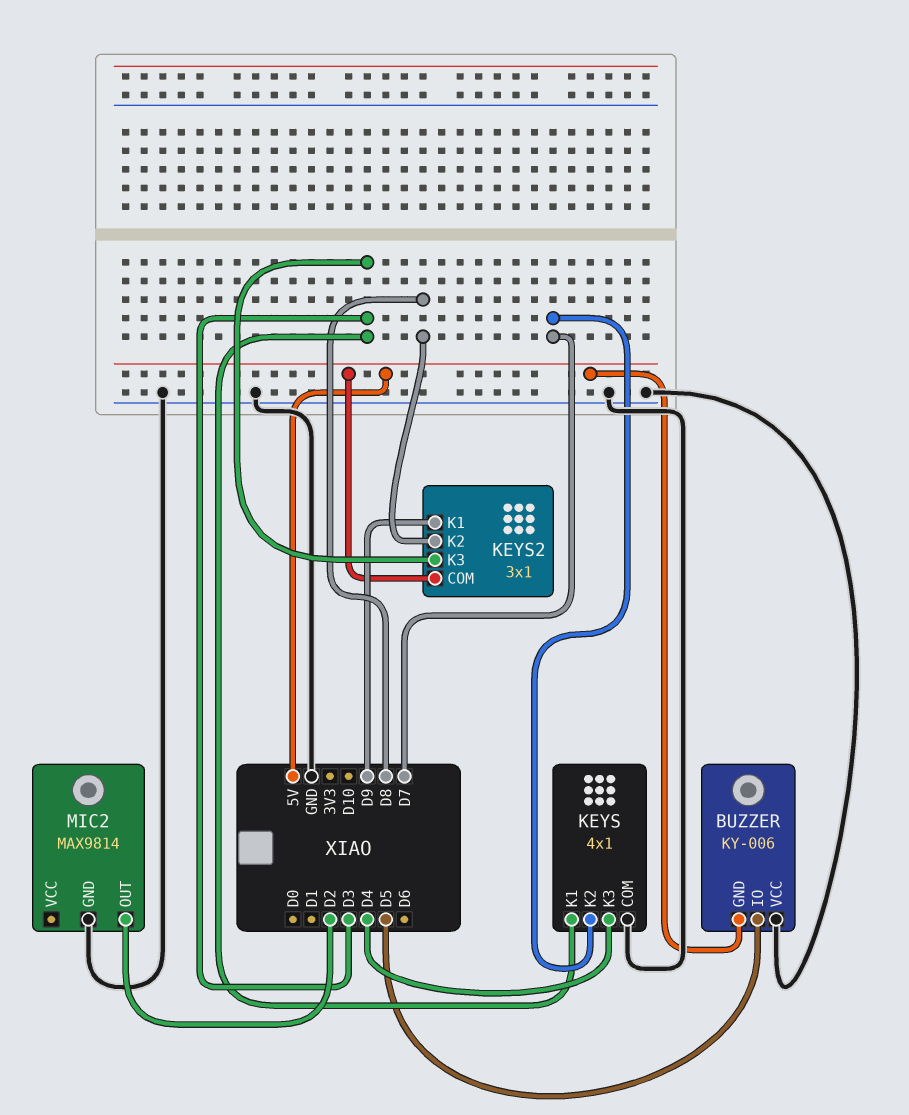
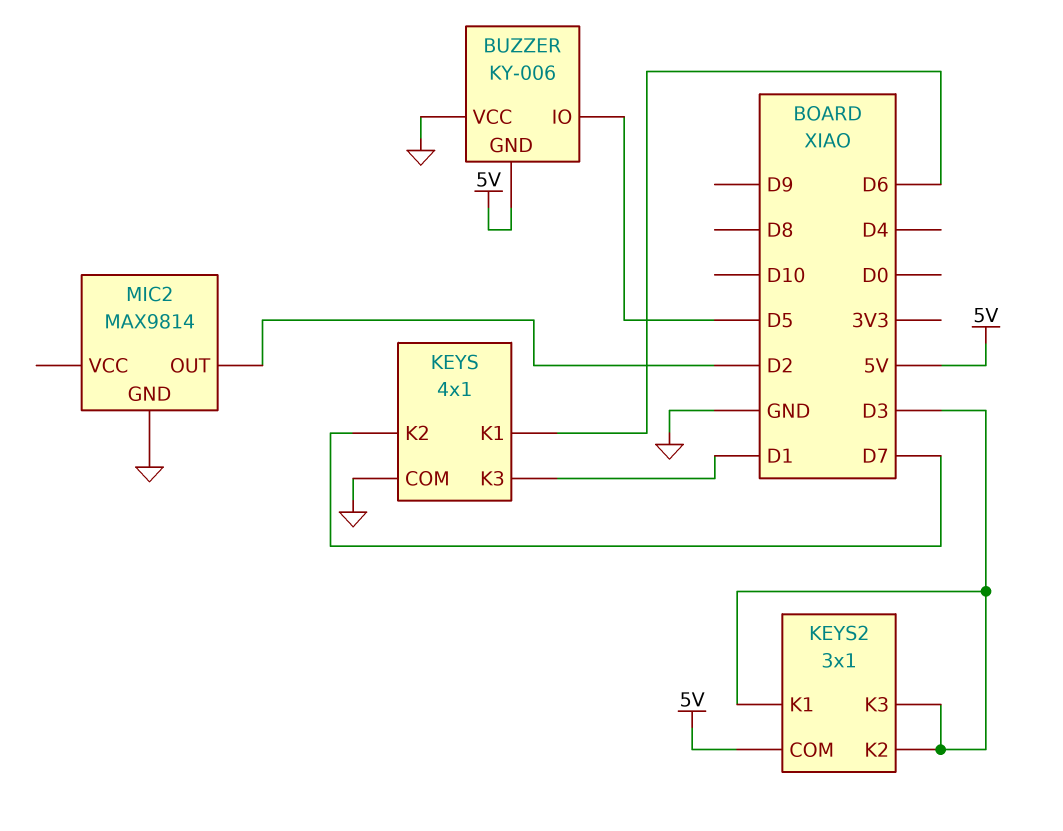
KEYS pin K1: D3 -> D6
KEYS pin K3: D4 -> D1
KEYS2 pin K1: D9 -> D3
KEYS2 pin K2: D8 -> D3

